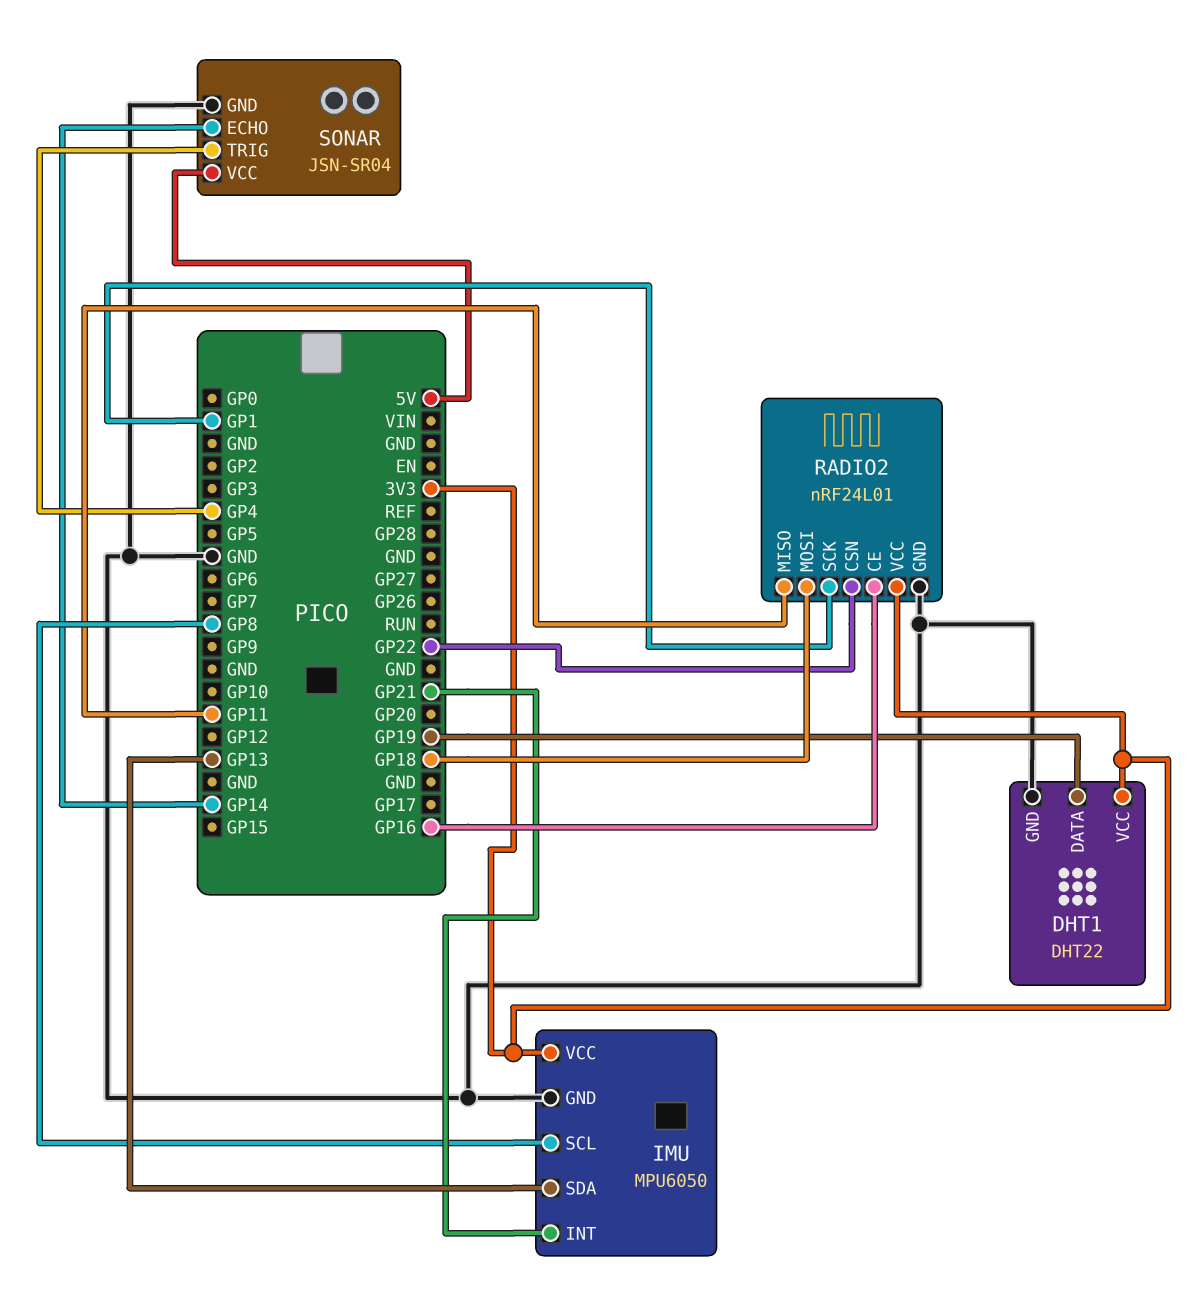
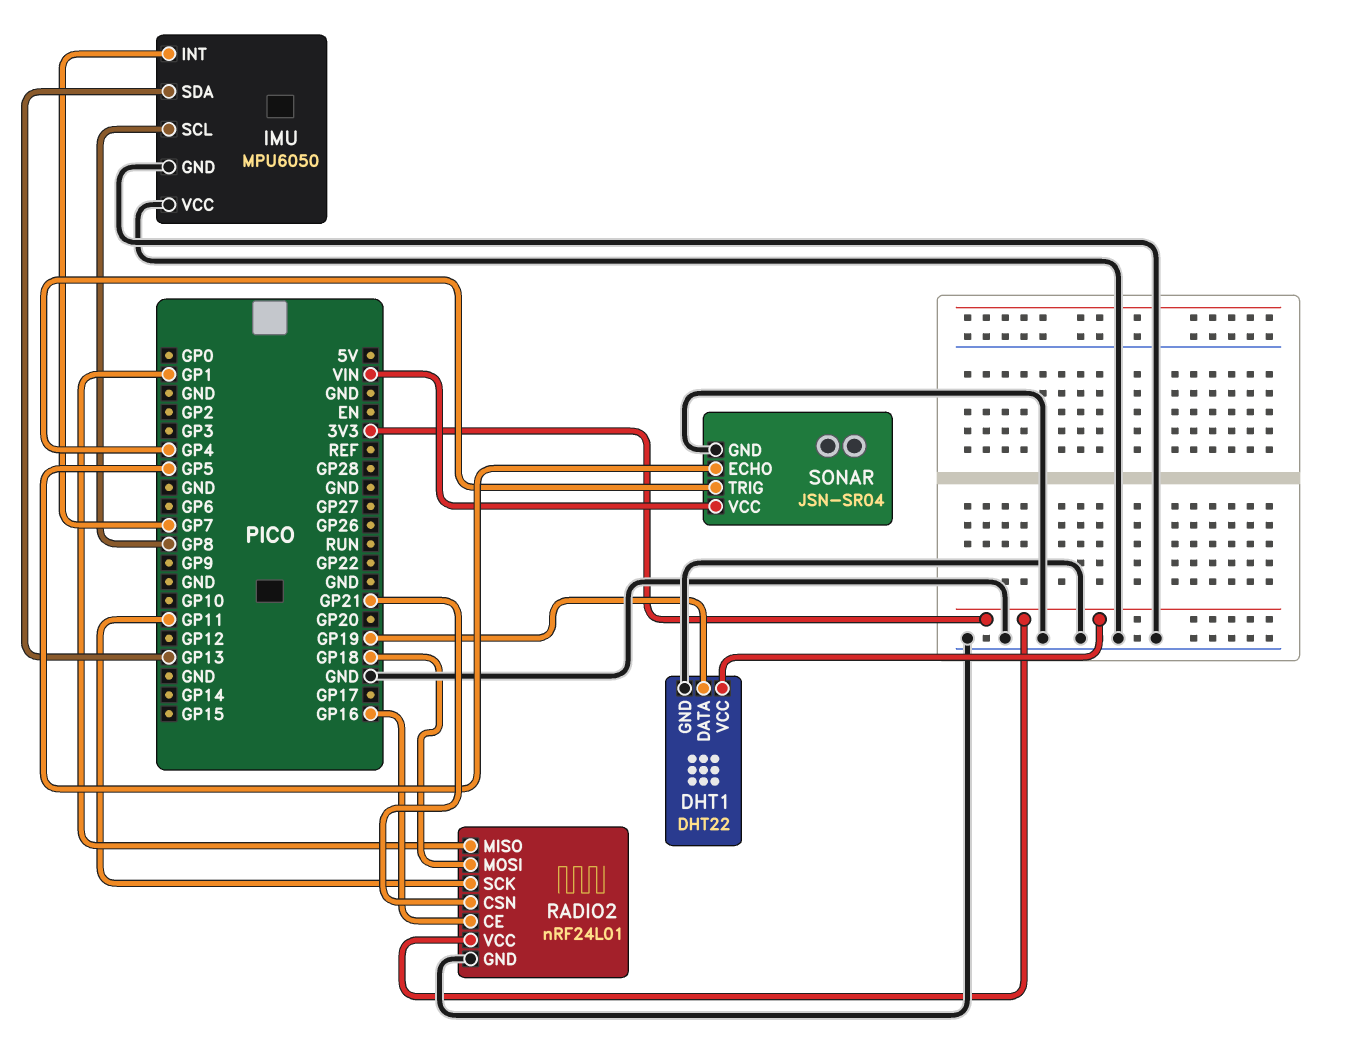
IMU pin INT: GP21 -> GP7
IMU pin VCC: 3V3 -> GND
RADIO2 pin CSN: GP22 -> GP21
RADIO2 pin MISO: GP11 -> GP1
RADIO2 pin SCK: GP1 -> GP11
SONAR pin ECHO: GP14 -> GP5
SONAR pin VCC: 5V -> VIN

